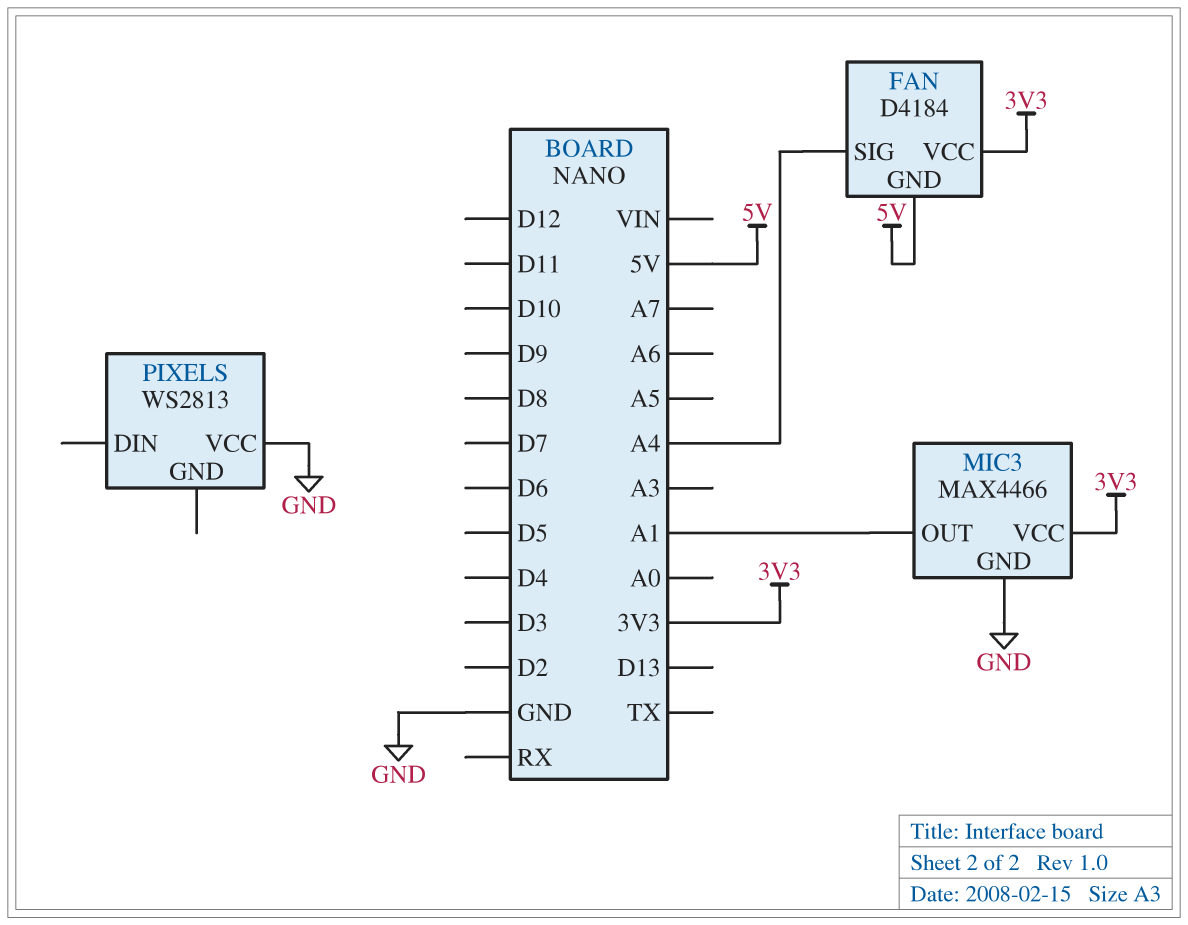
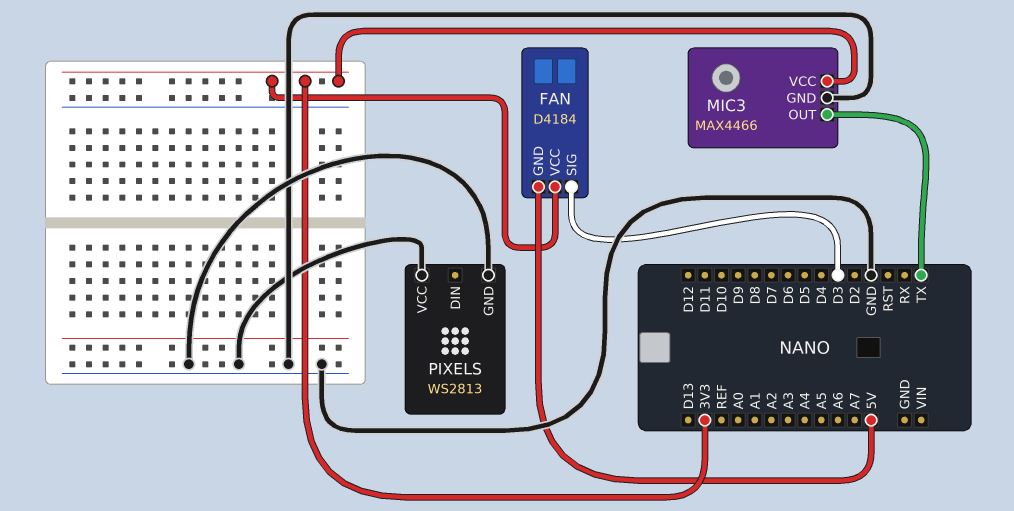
FAN pin SIG: A4 -> D3
MIC3 pin OUT: A1 -> TX
PIXELS pin GND: none -> GND

